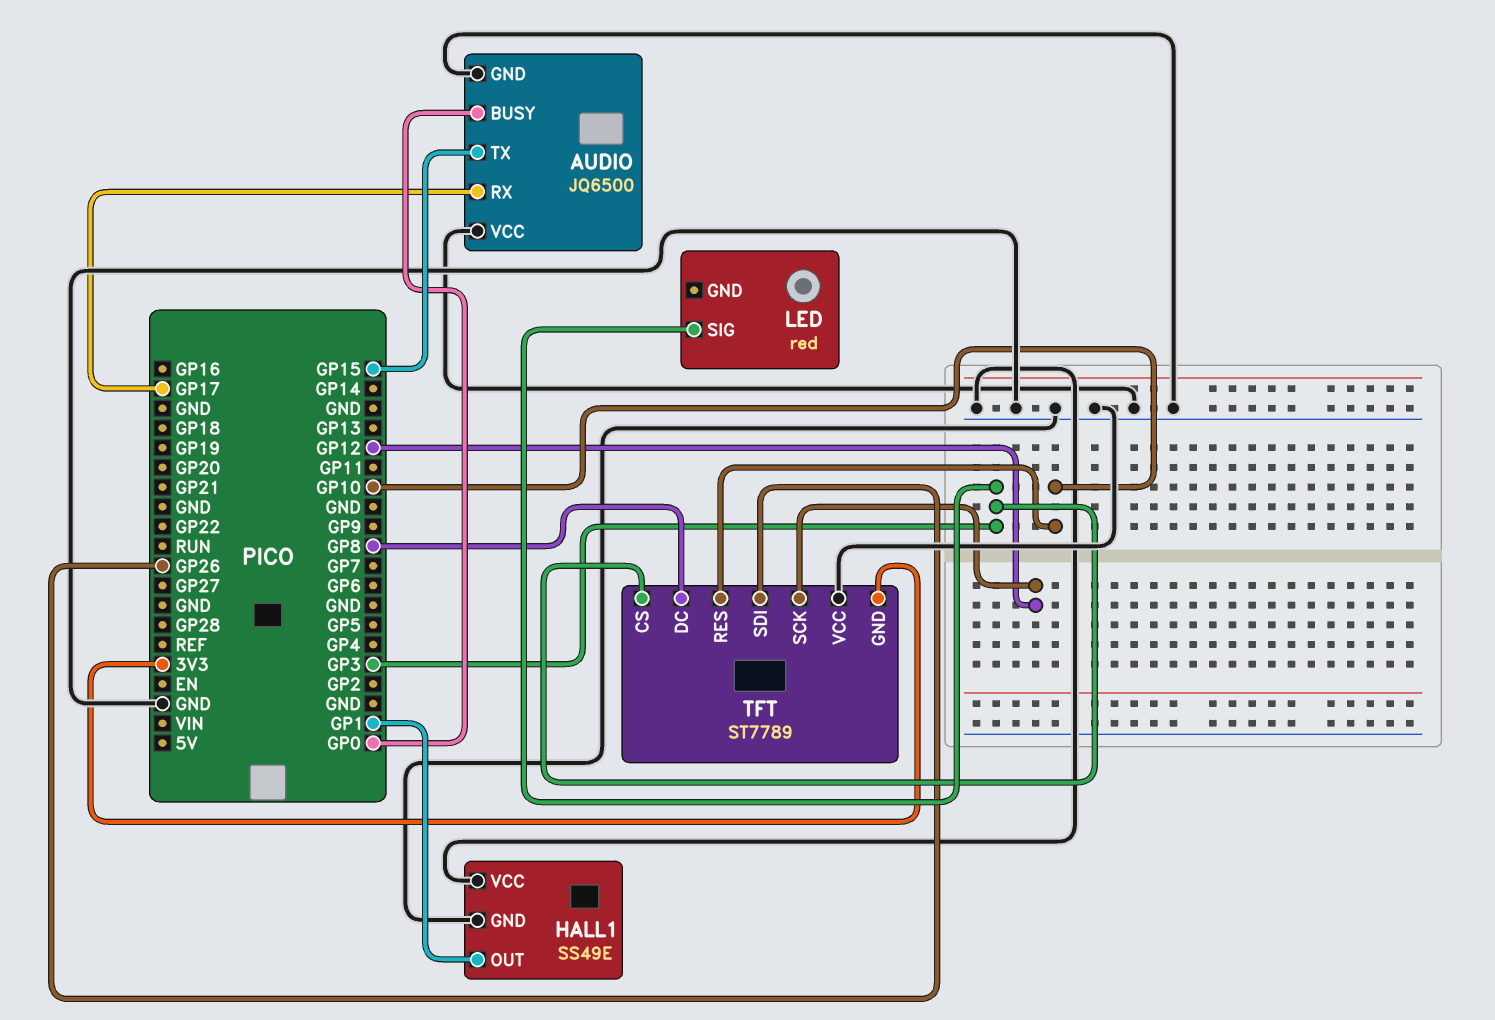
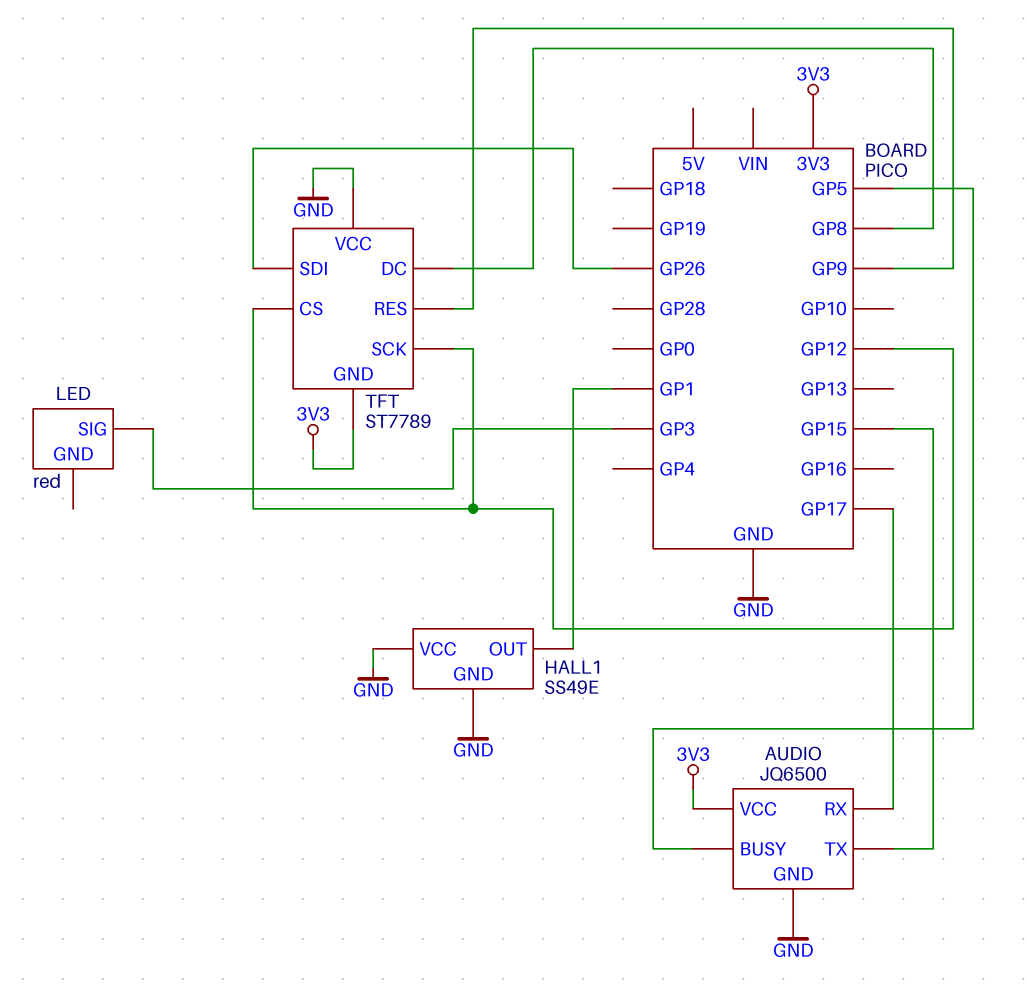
AUDIO pin BUSY: GP0 -> GP5
AUDIO pin VCC: GND -> 3V3
TFT pin CS: GP3 -> GP12
TFT pin RES: GP10 -> GP9

